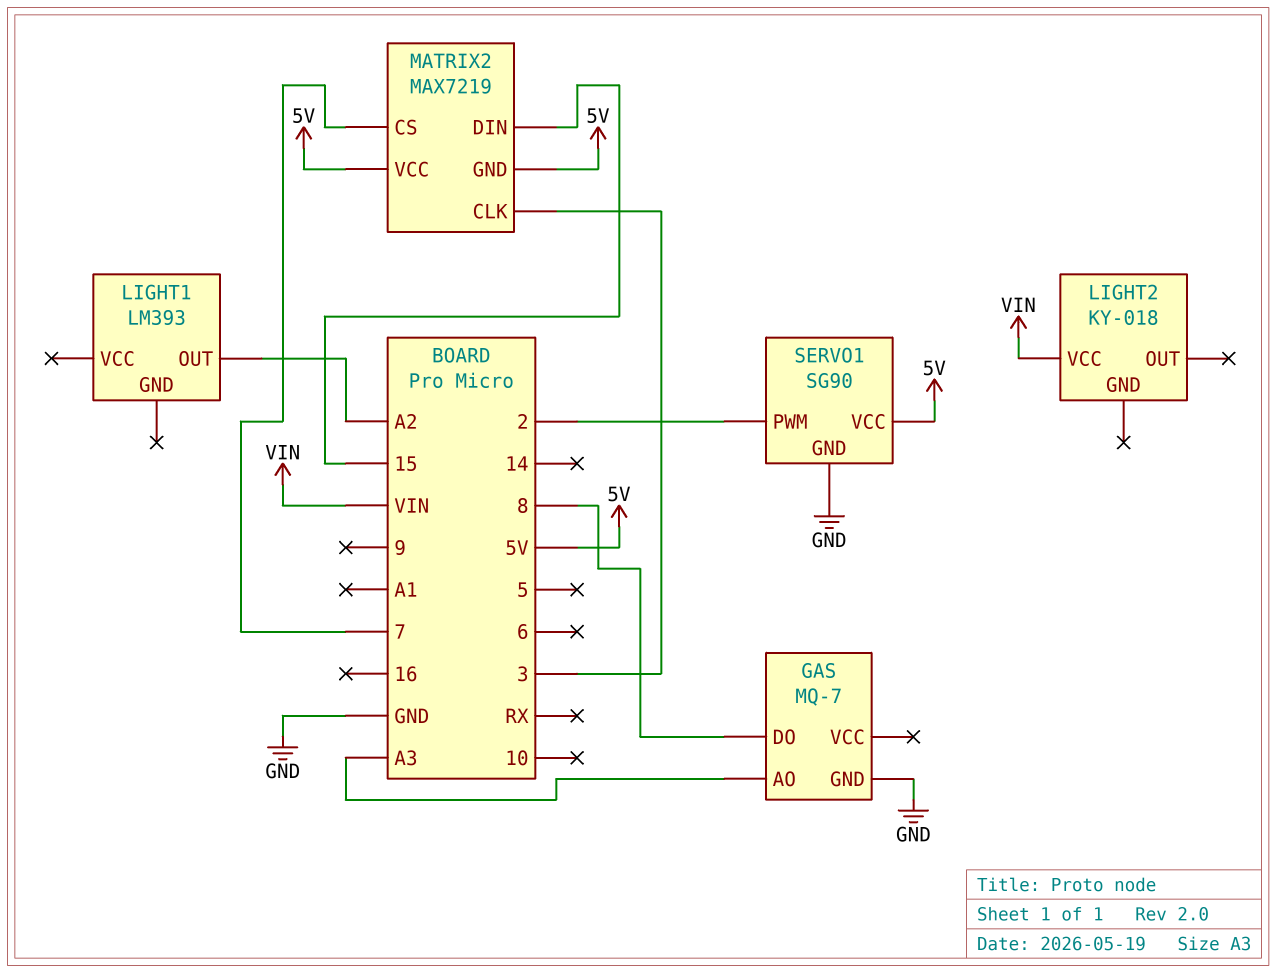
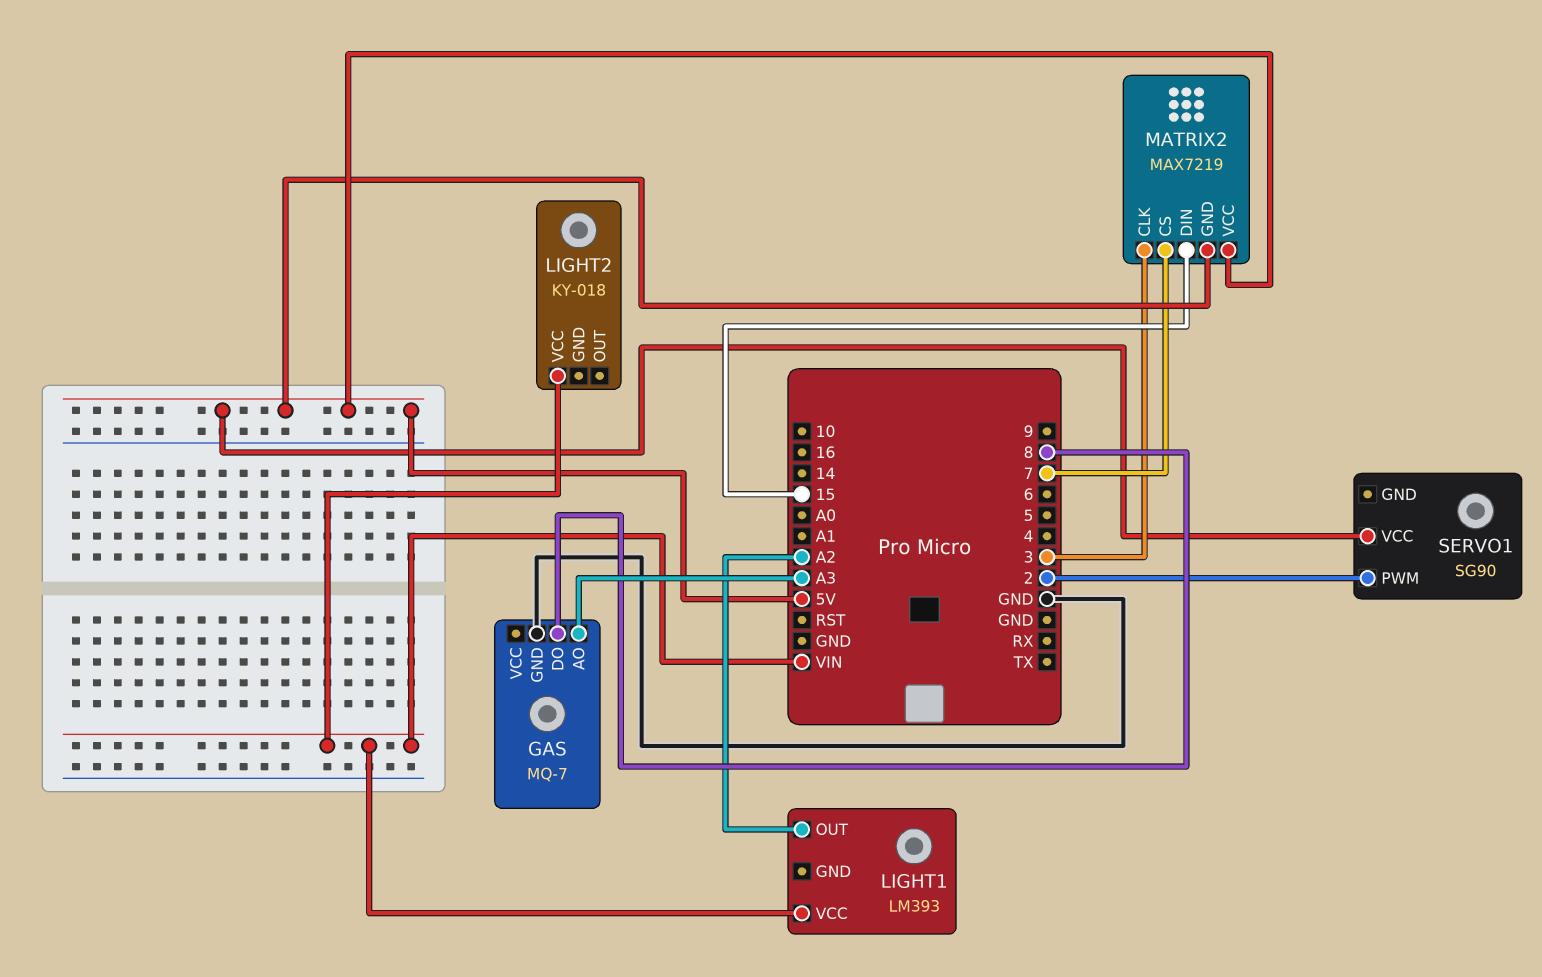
LIGHT1 pin VCC: none -> VIN
SERVO1 pin GND: GND -> none

